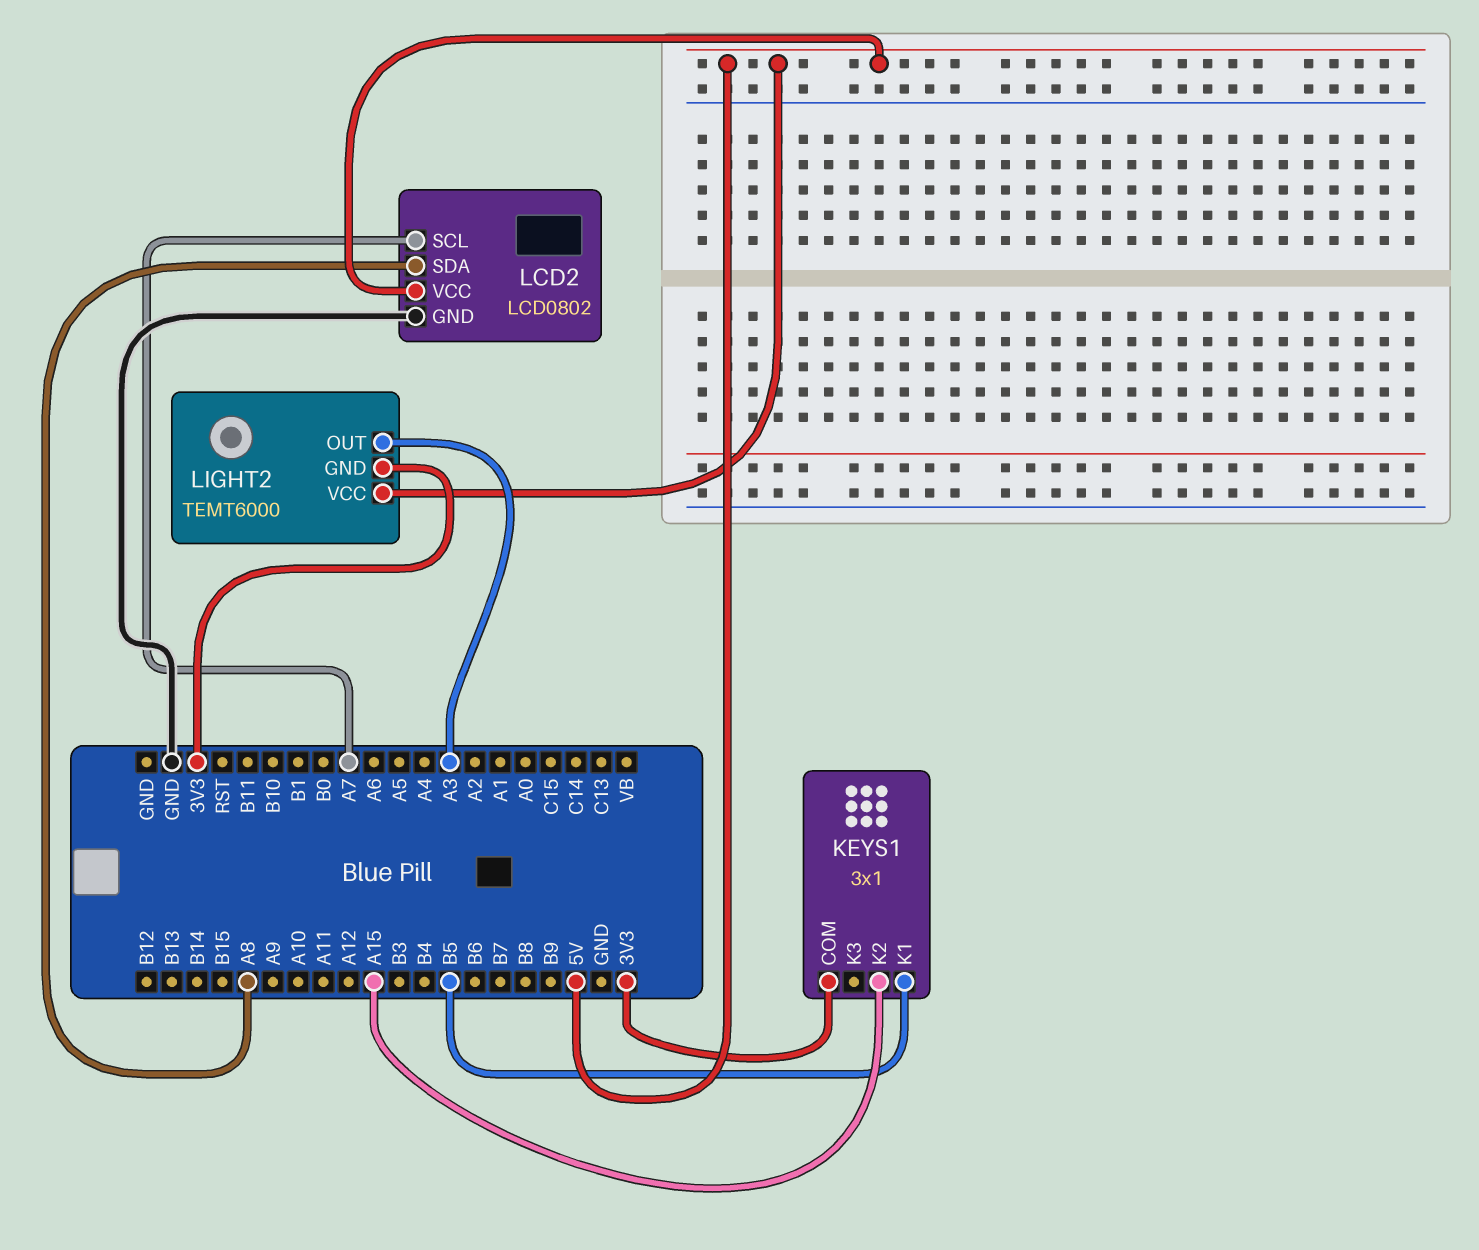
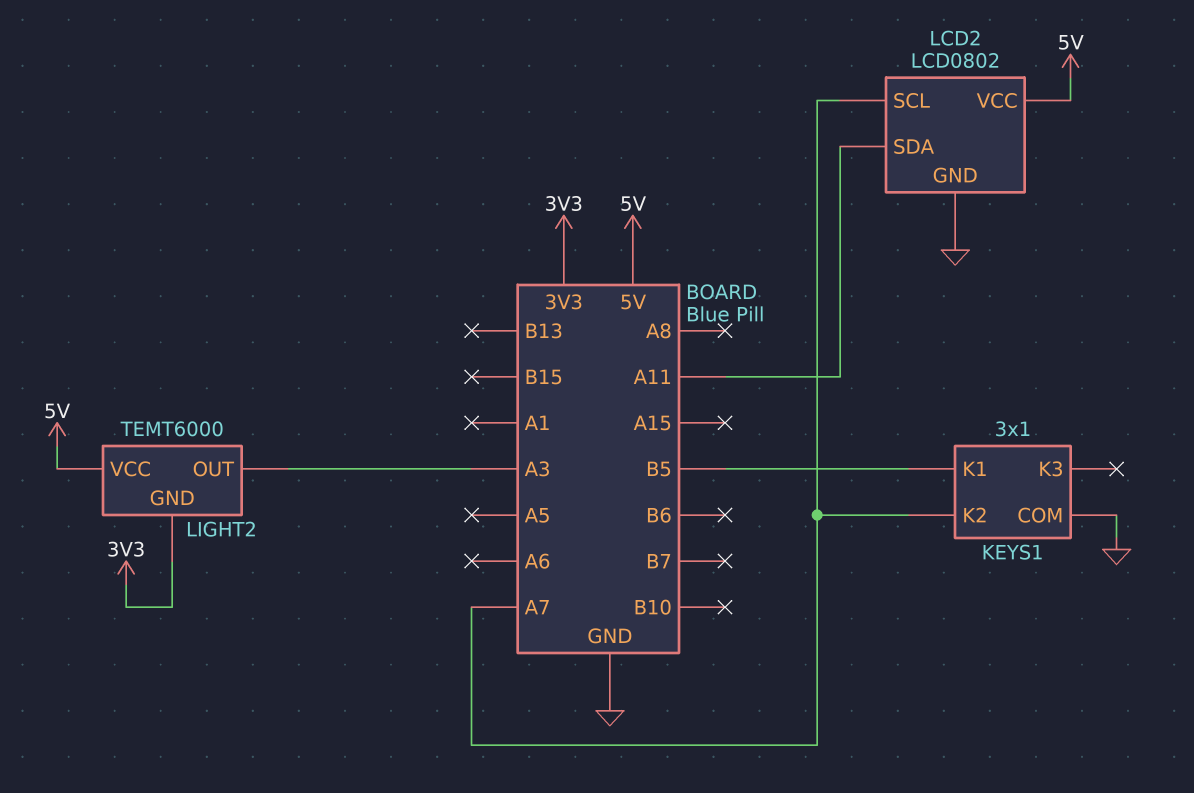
KEYS1 pin COM: 3V3 -> GND
KEYS1 pin K2: A15 -> A7
LCD2 pin SDA: A8 -> A11

